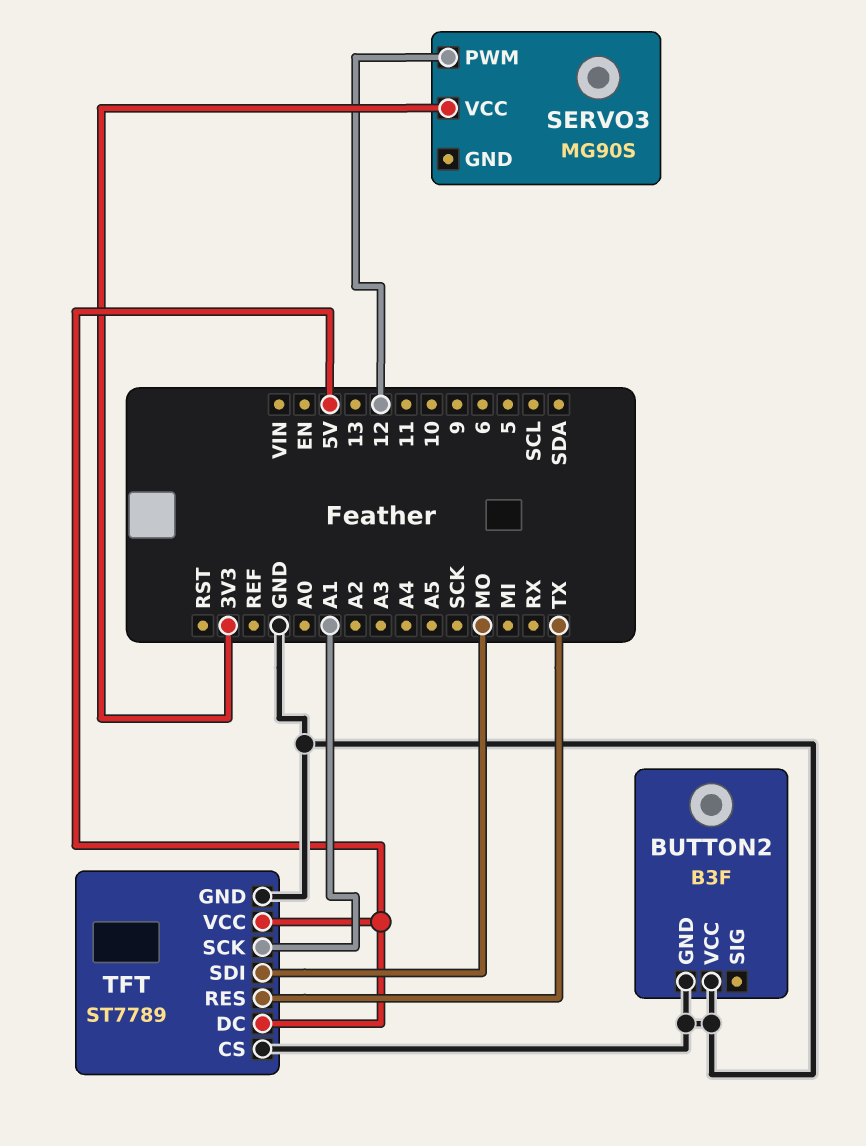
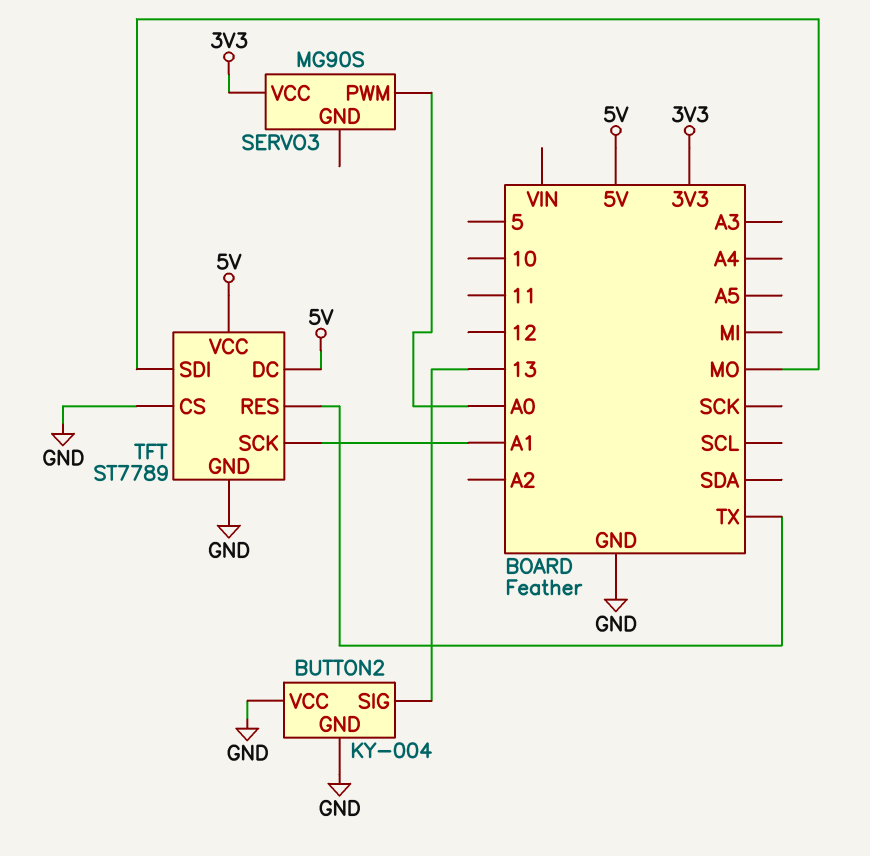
BUTTON2: B3F -> KY-004
BUTTON2 pin SIG: none -> 13
SERVO3 pin PWM: 12 -> A0

